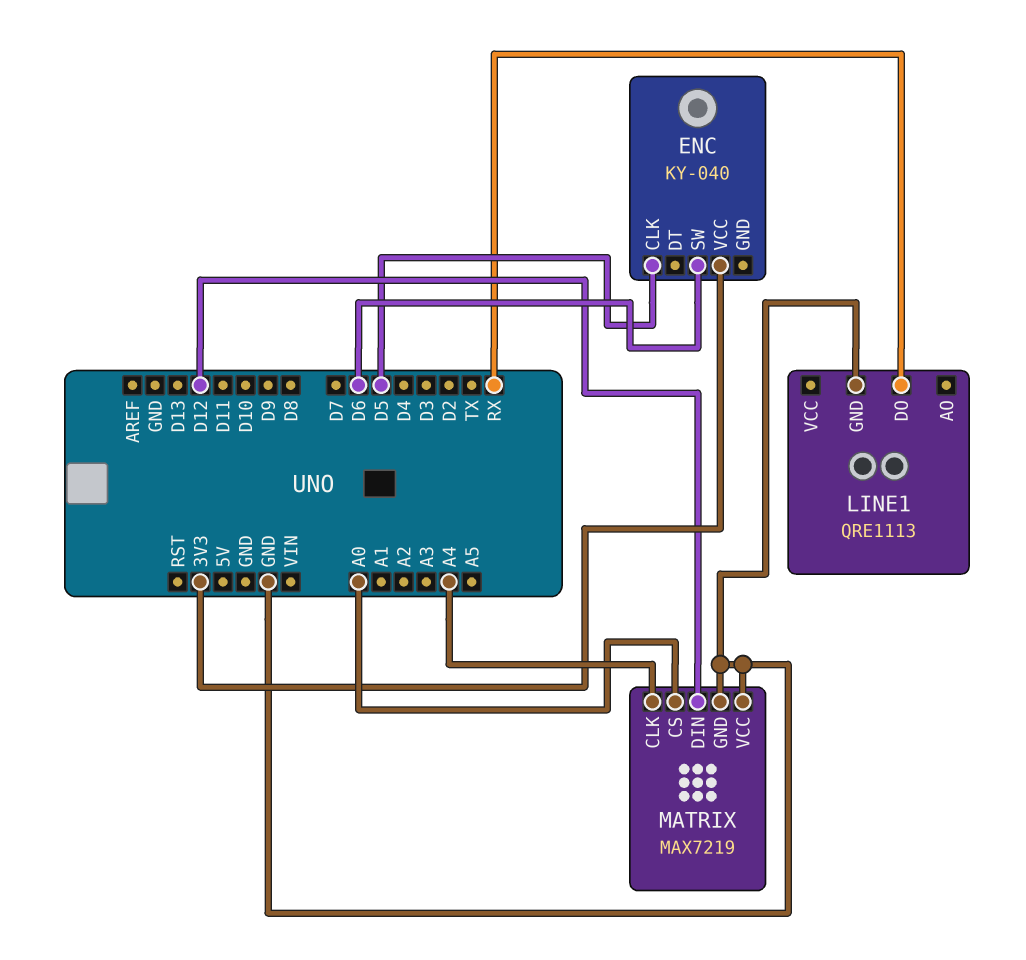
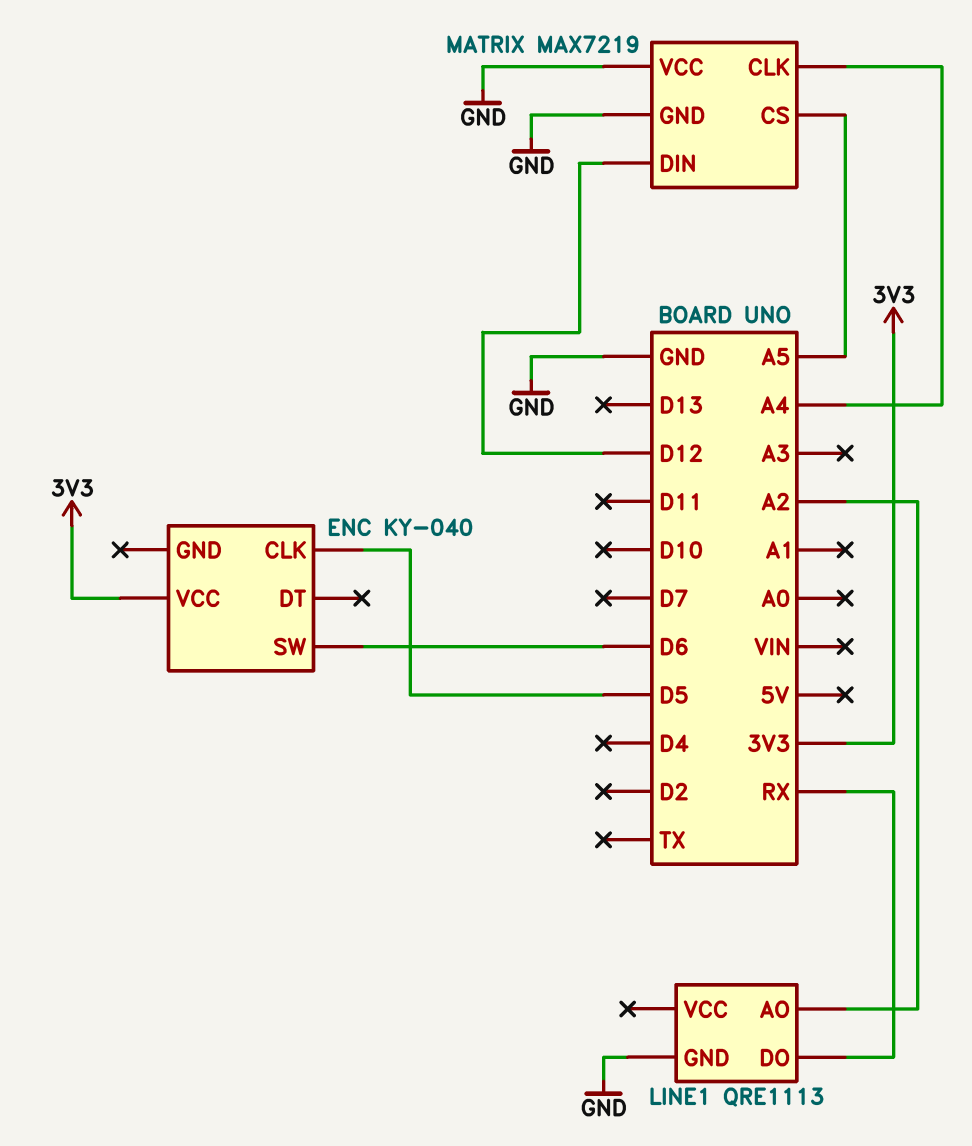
LINE1 pin AO: none -> A2
MATRIX pin CS: A0 -> A5

